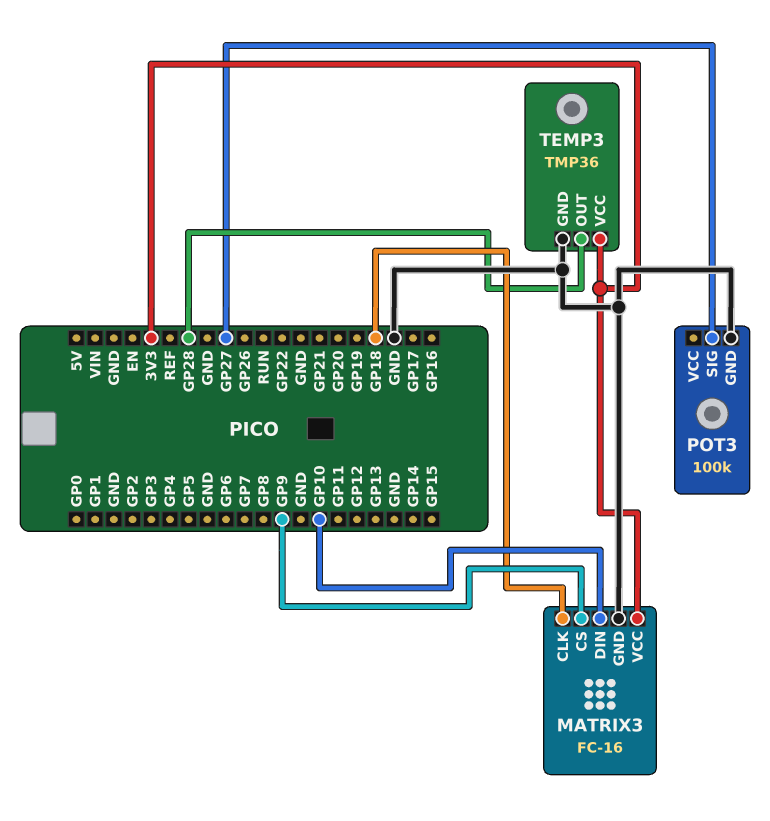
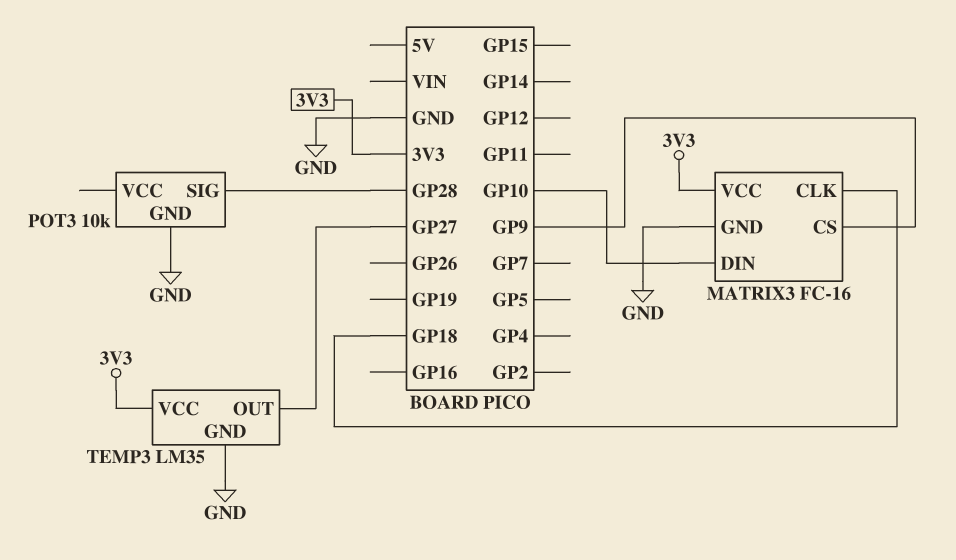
POT3: 100k -> 10k
POT3 pin SIG: GP27 -> GP28
TEMP3: TMP36 -> LM35
TEMP3 pin OUT: GP28 -> GP27

